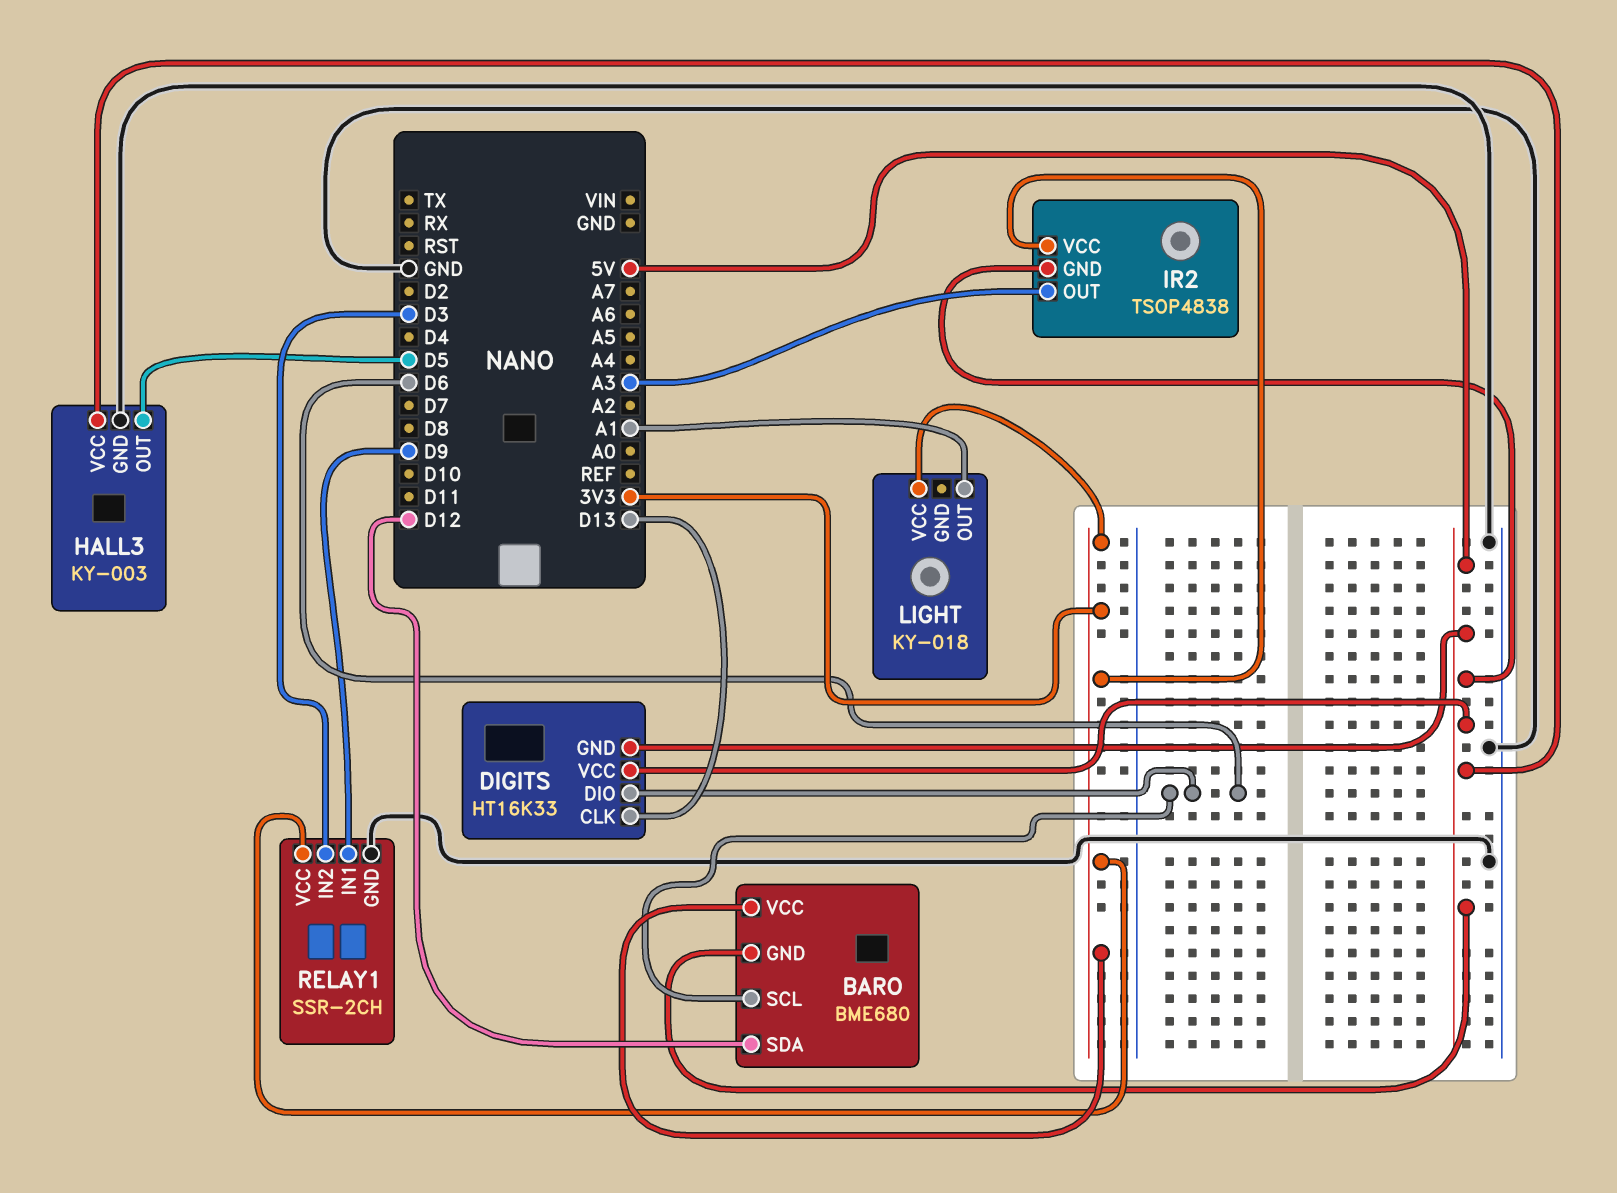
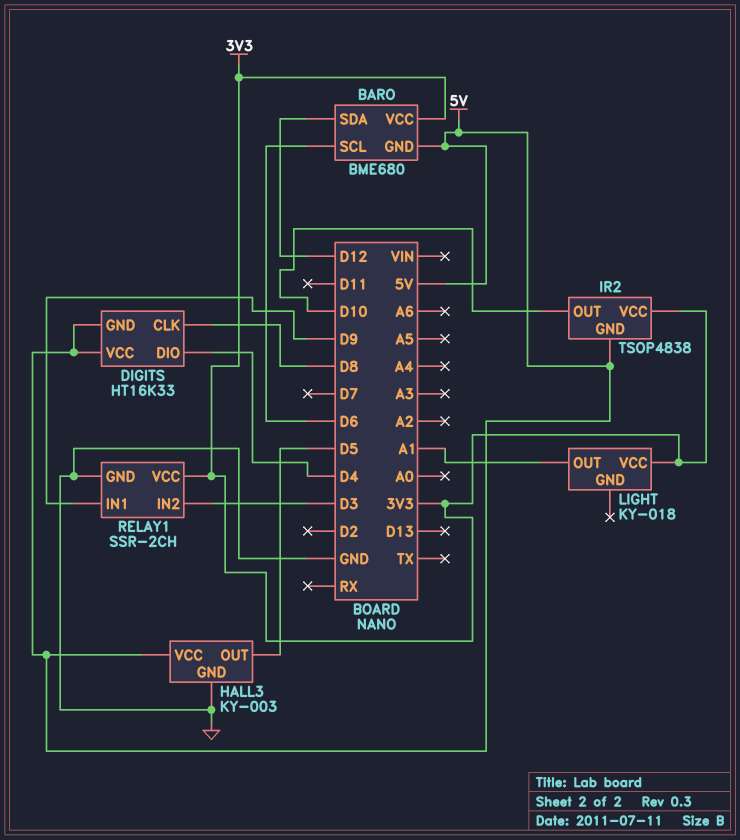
DIGITS pin CLK: D13 -> D8
DIGITS pin DIO: D6 -> D4
IR2 pin OUT: A3 -> D10

